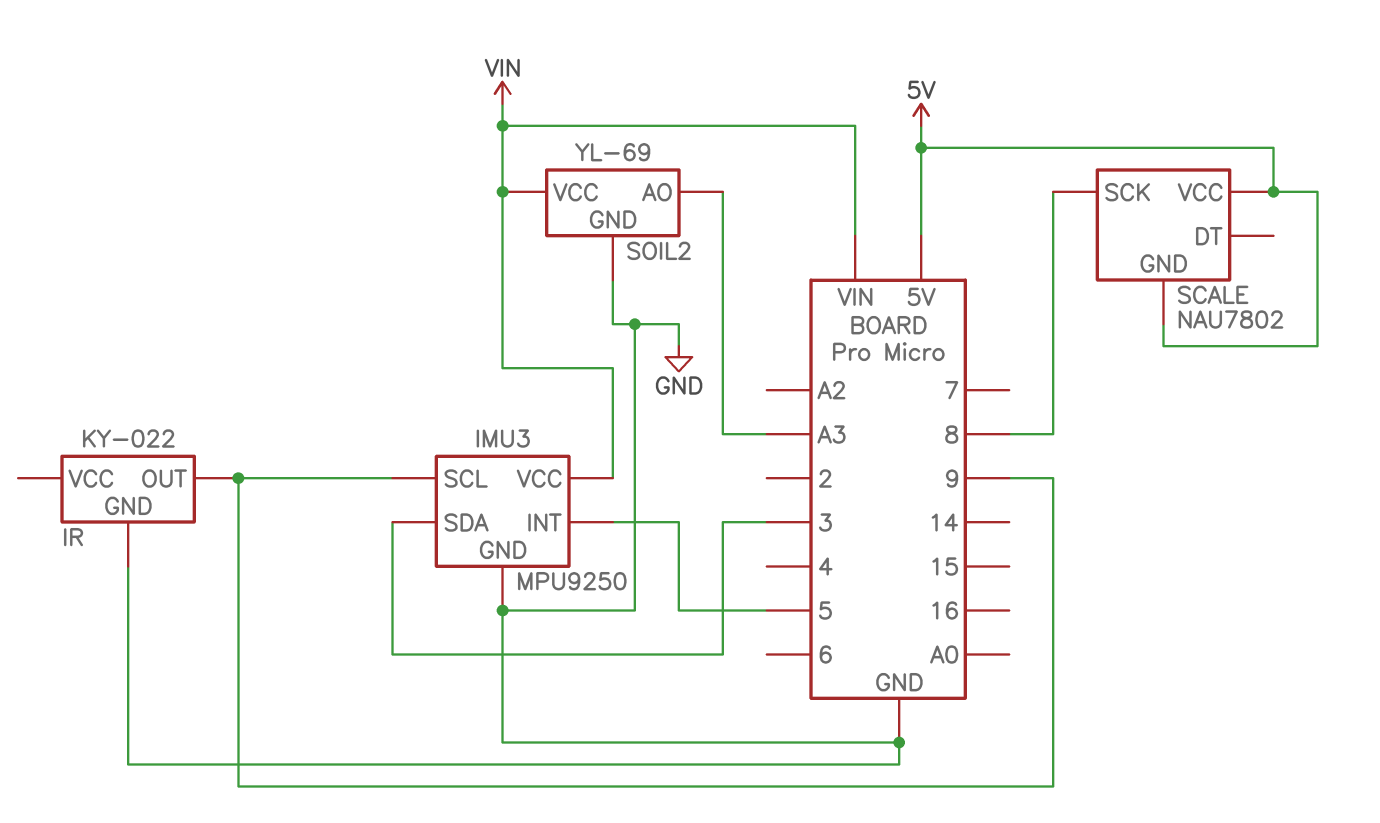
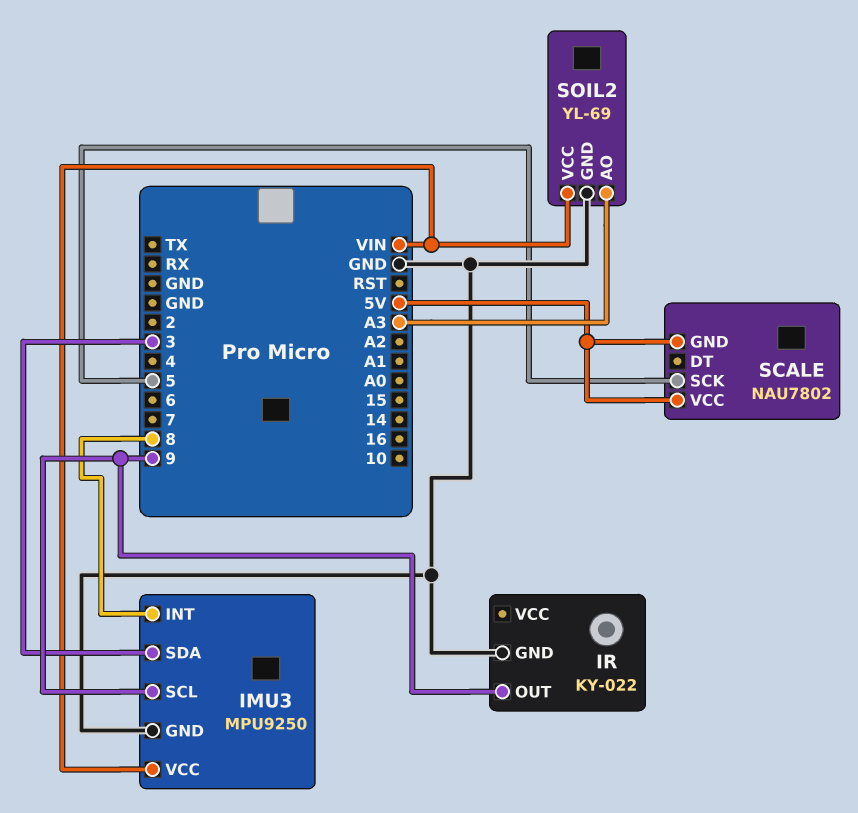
IMU3 pin INT: 5 -> 8
SCALE pin SCK: 8 -> 5

